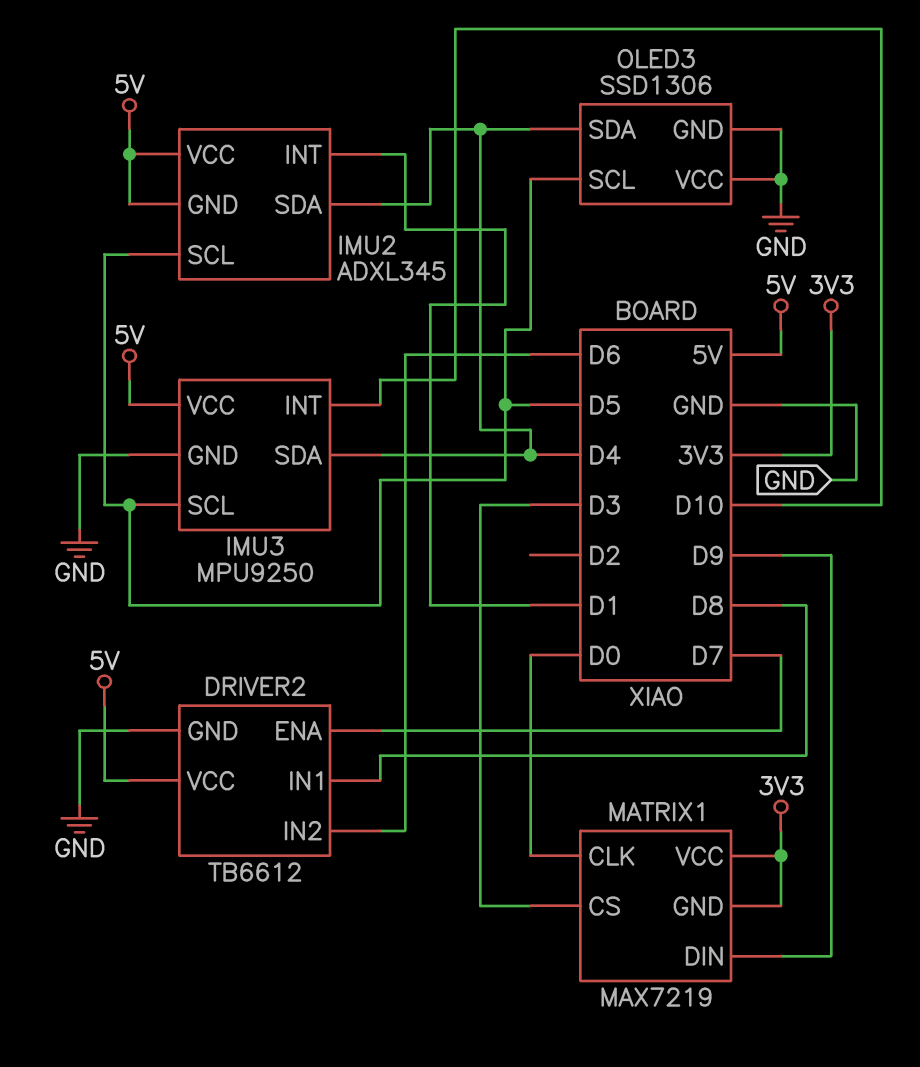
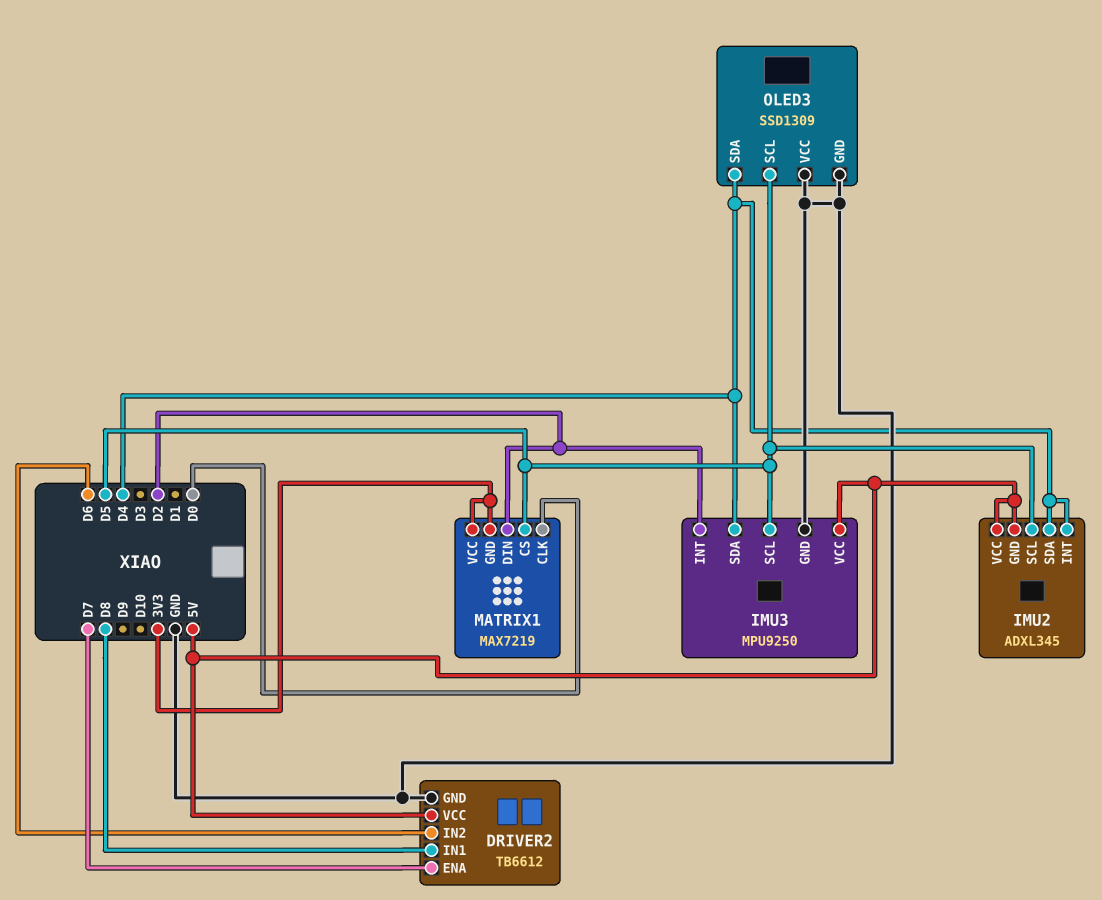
IMU2 pin INT: D1 -> D4
IMU3 pin INT: D10 -> D2
MATRIX1 pin CS: D3 -> D5
MATRIX1 pin DIN: D9 -> D2
OLED3: SSD1306 -> SSD1309

